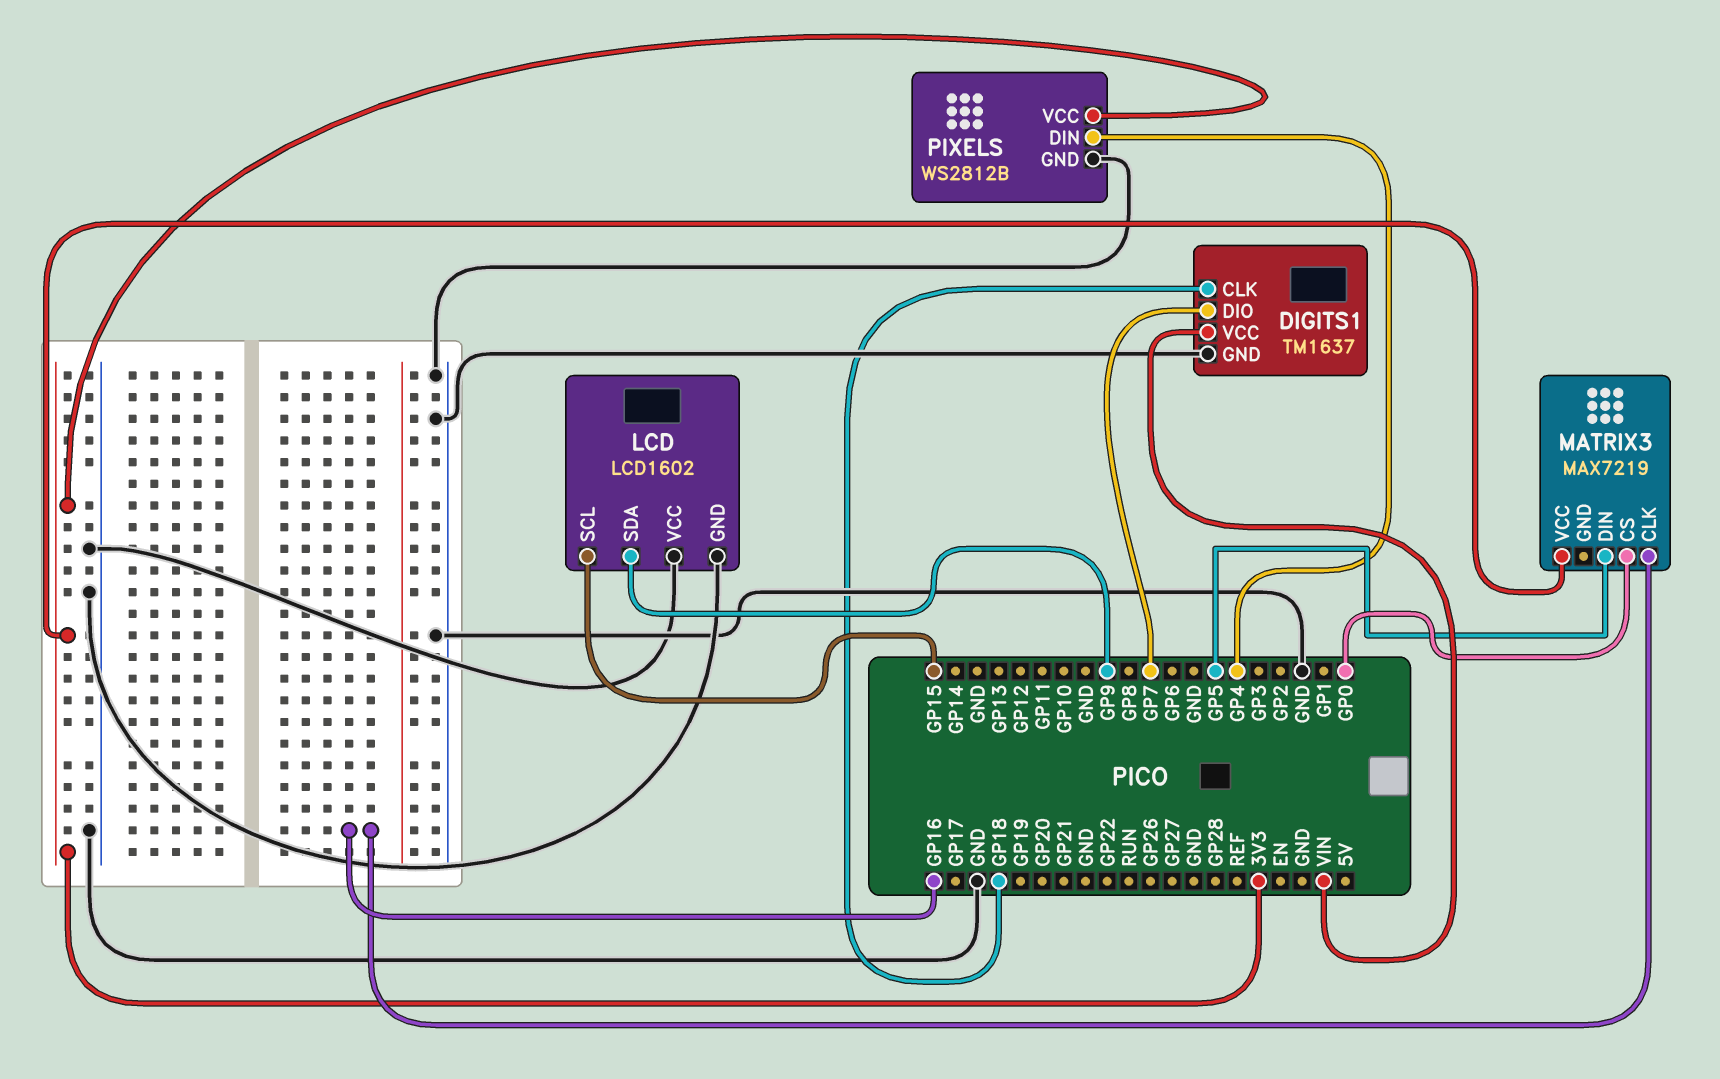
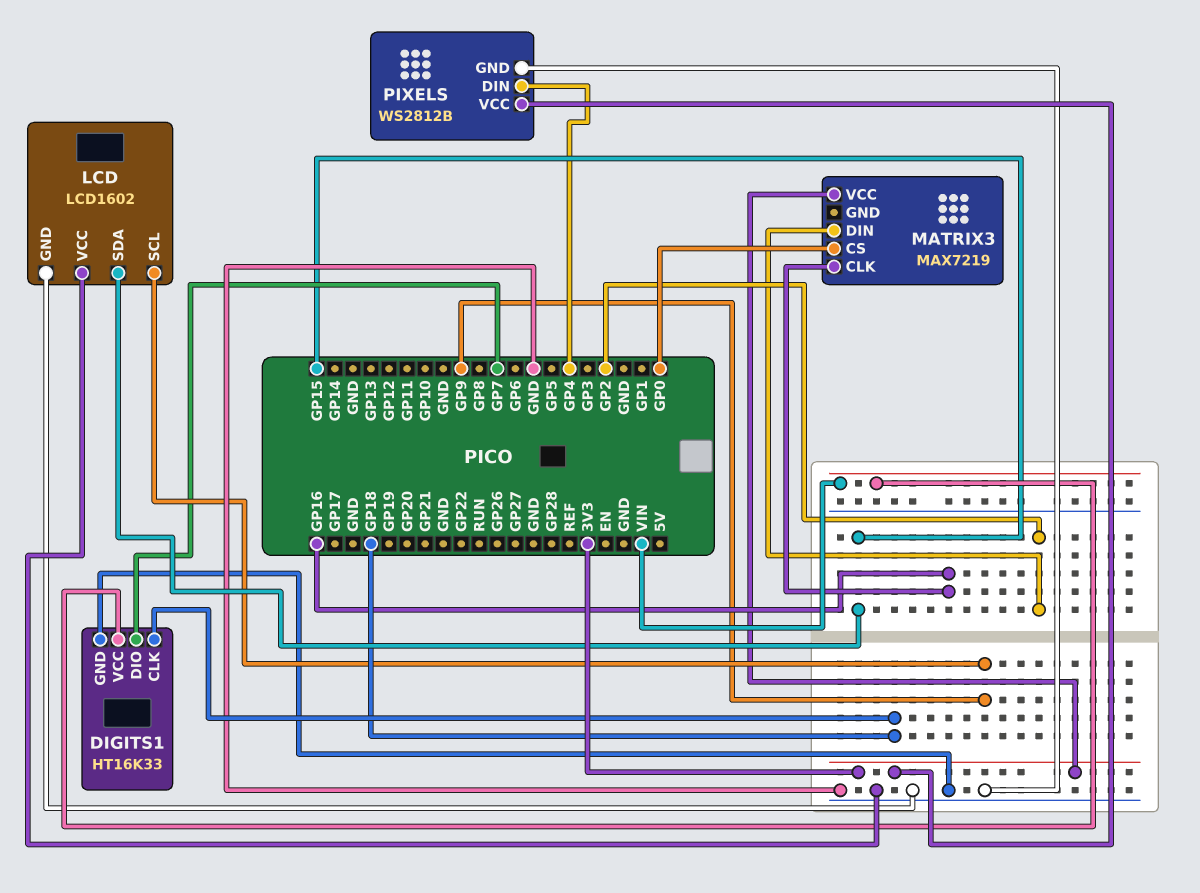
DIGITS1: TM1637 -> HT16K33
LCD pin SCL: GP15 -> GP9
LCD pin SDA: GP9 -> GP15
MATRIX3 pin DIN: GP5 -> GP2

